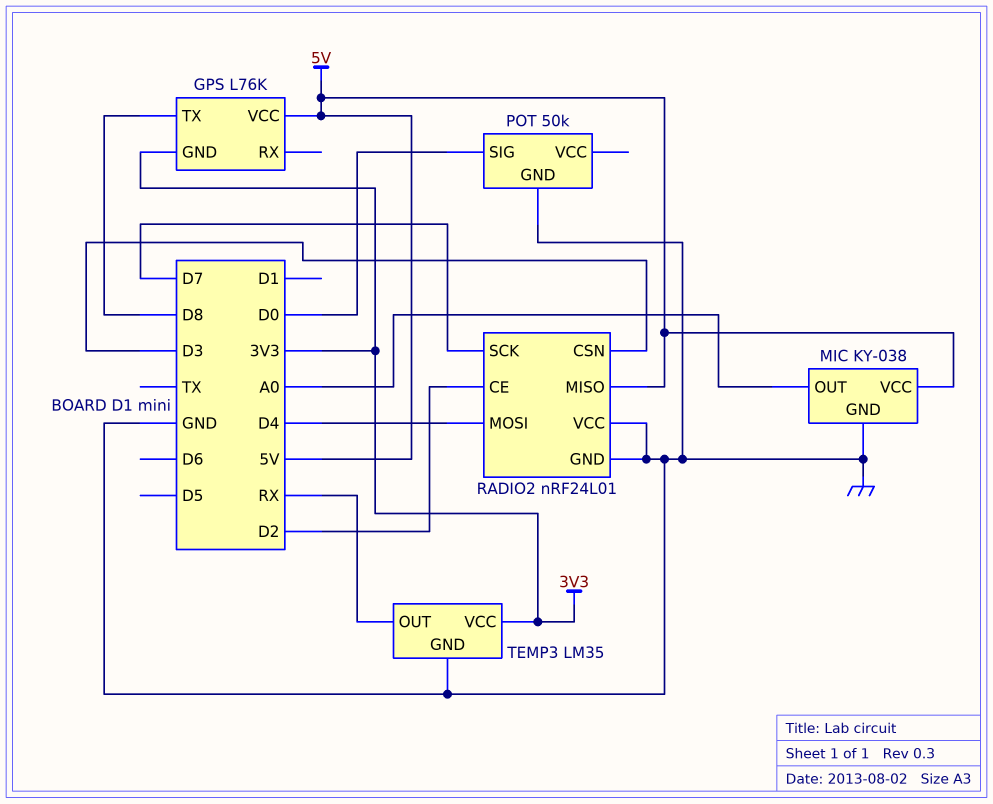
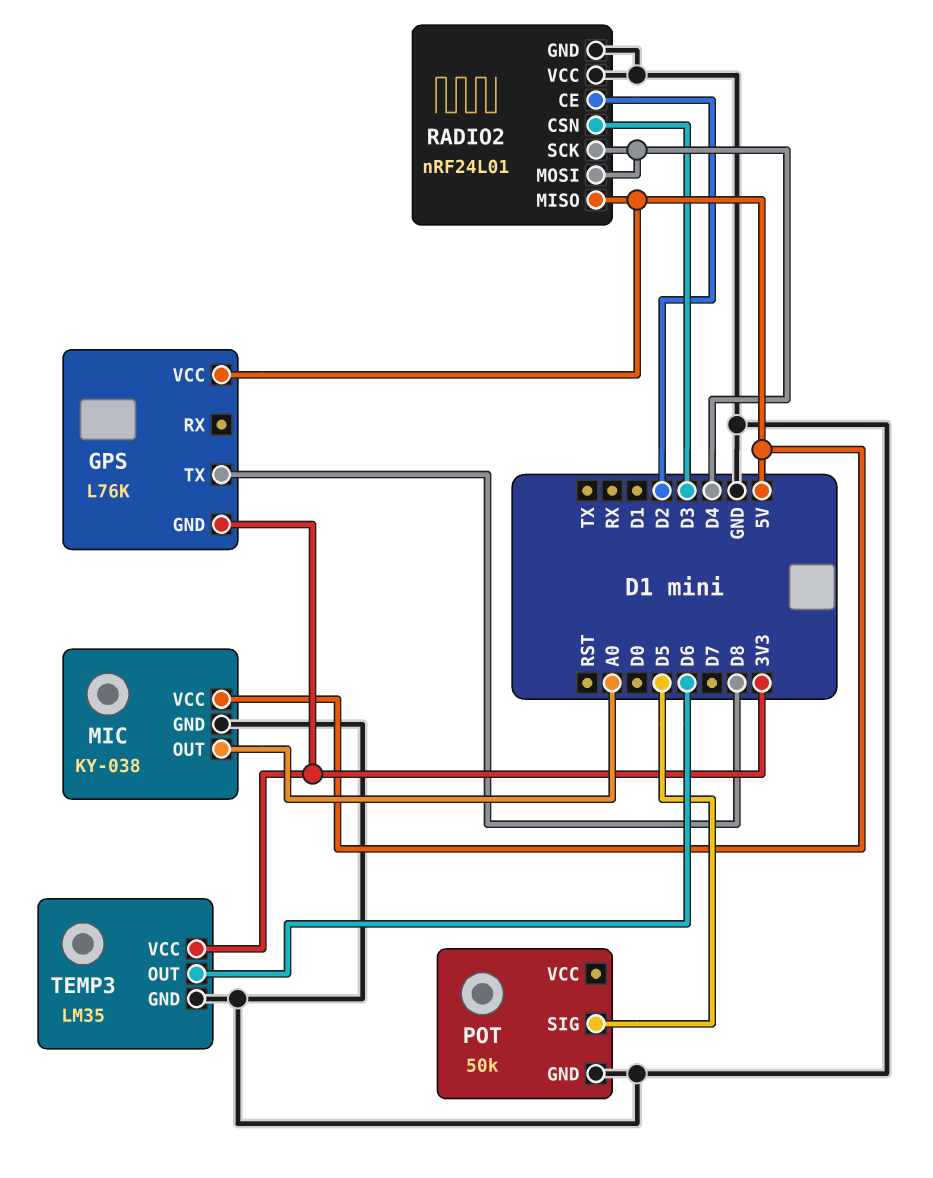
POT pin SIG: D0 -> D5
RADIO2 pin SCK: D7 -> D4
TEMP3 pin OUT: RX -> D6

